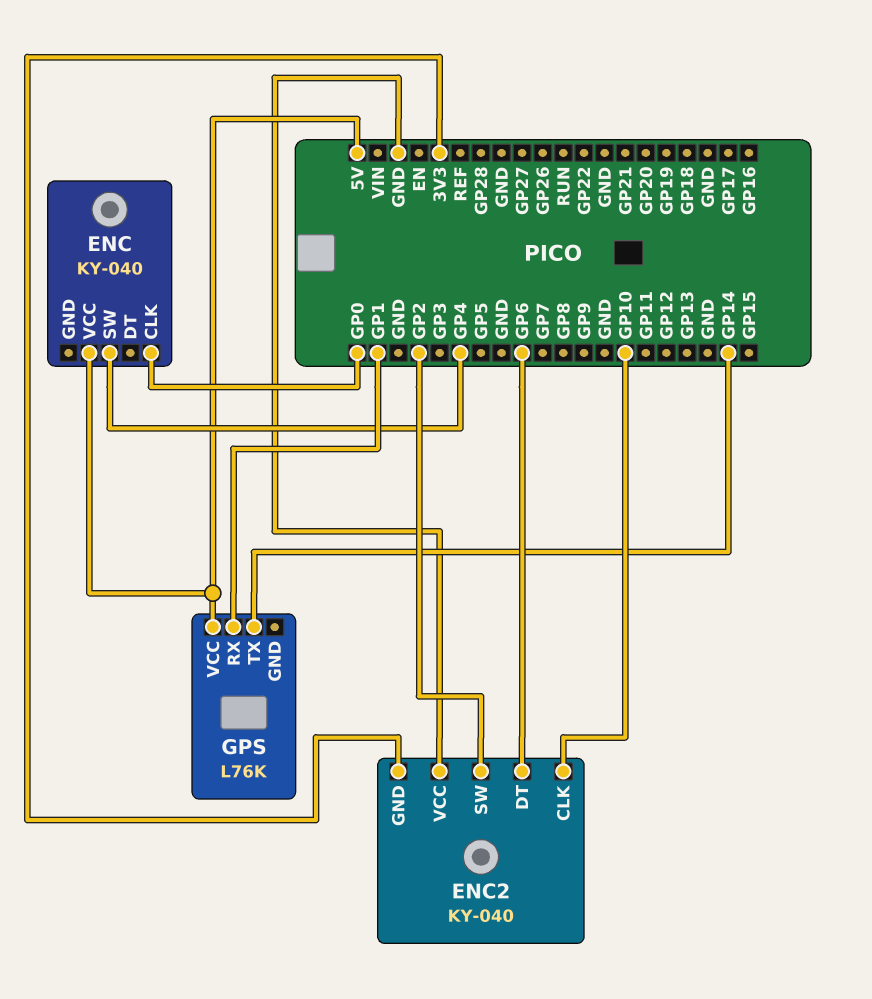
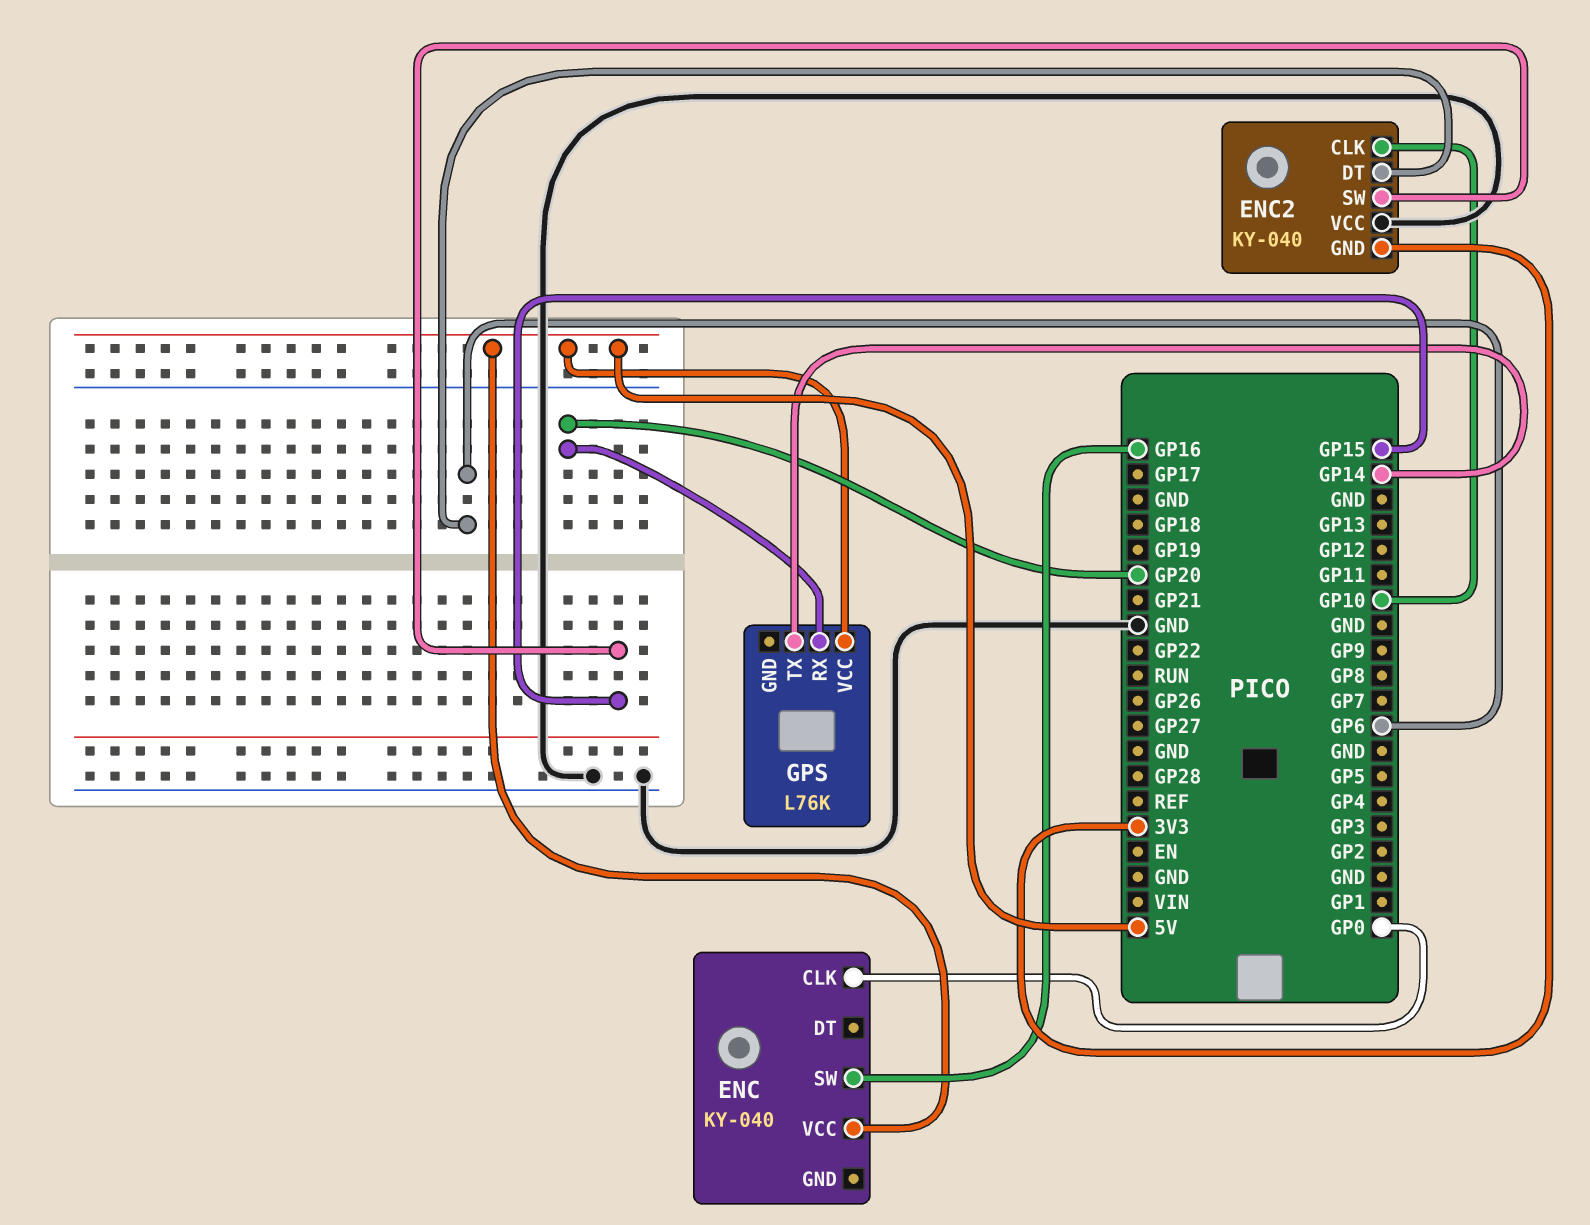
ENC pin SW: GP4 -> GP16
ENC2 pin SW: GP2 -> GP15
GPS pin RX: GP1 -> GP20

